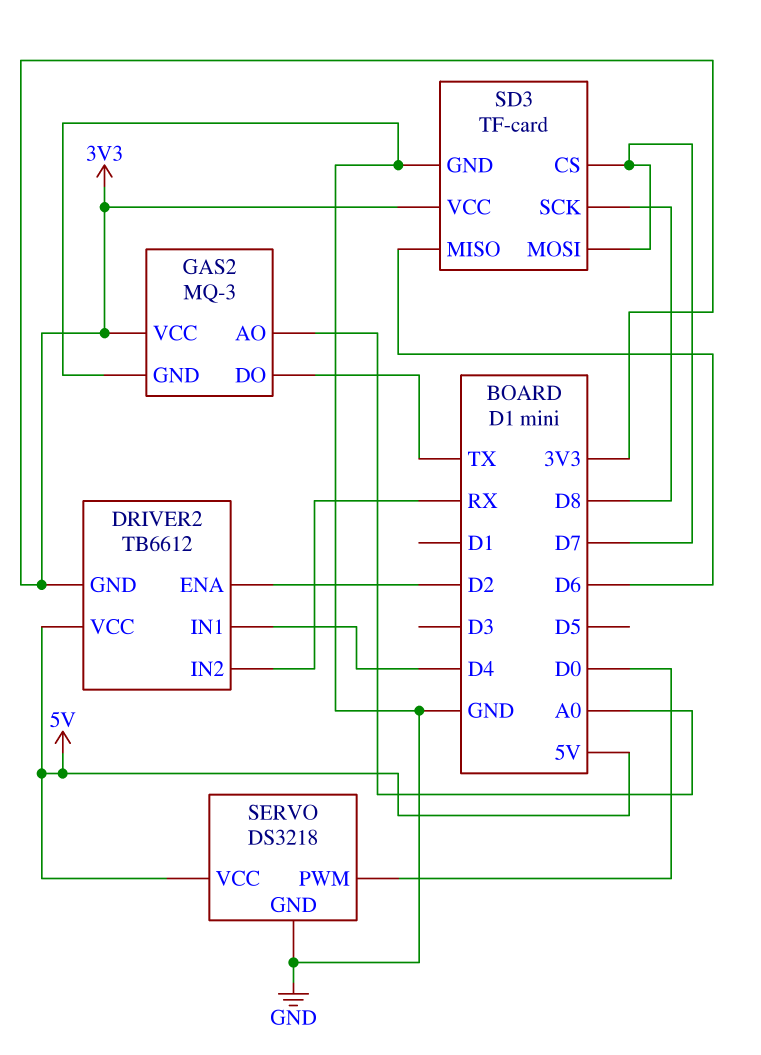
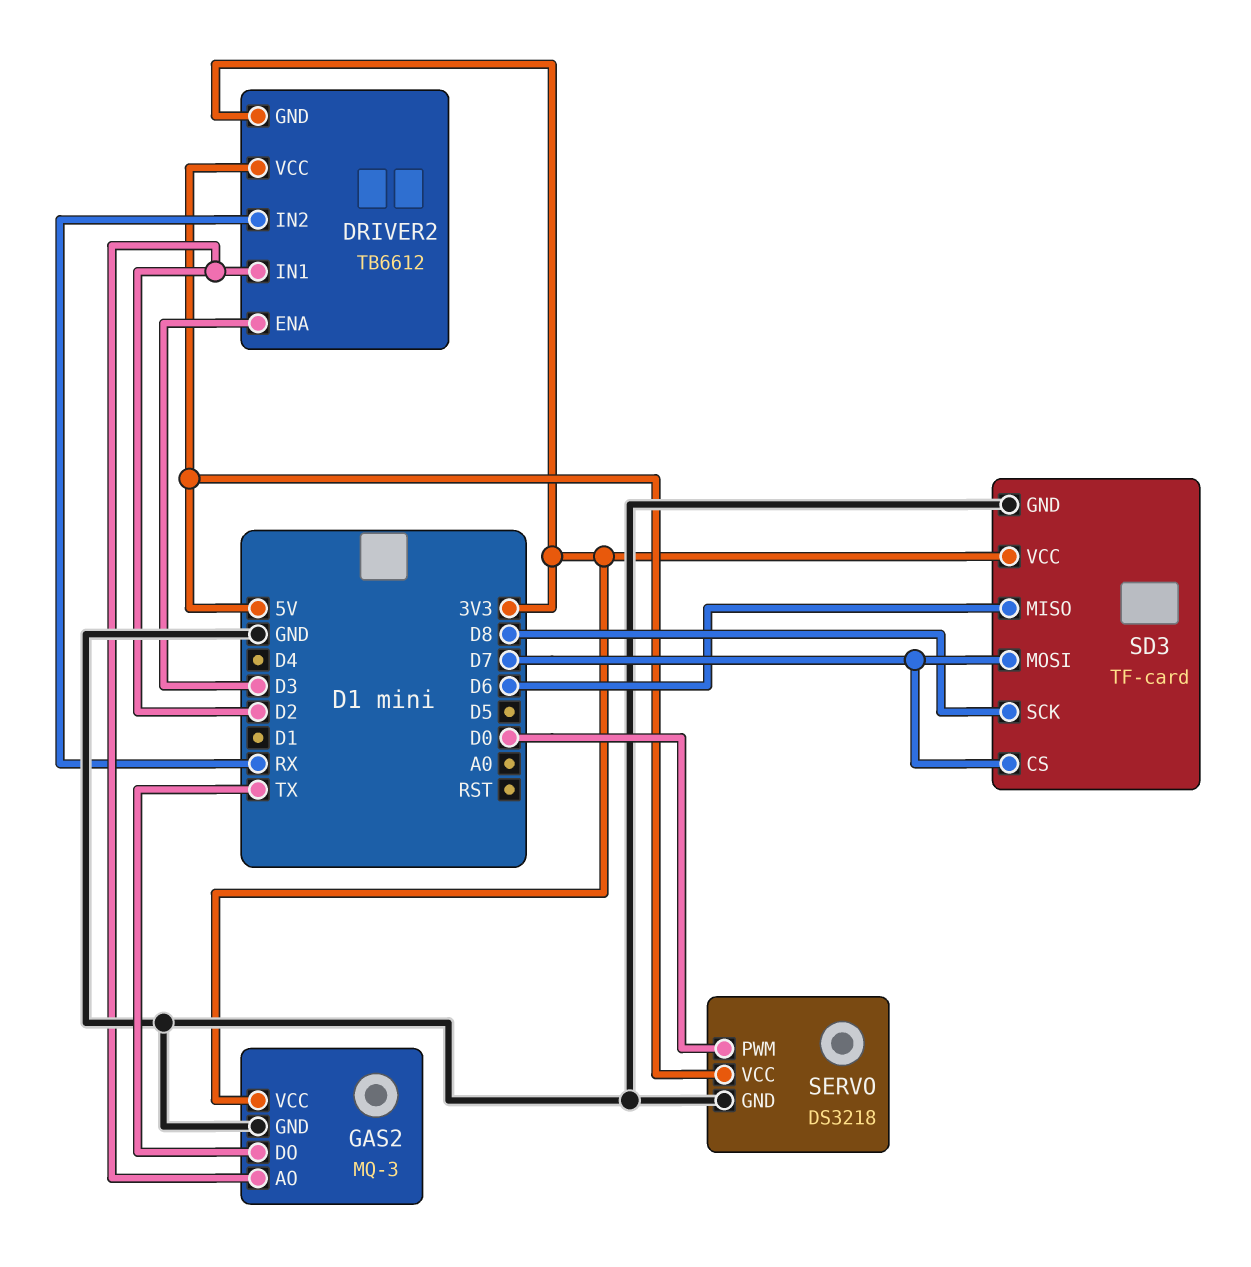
DRIVER2 pin ENA: D2 -> D3
DRIVER2 pin IN1: D4 -> D2
GAS2 pin AO: A0 -> D2

